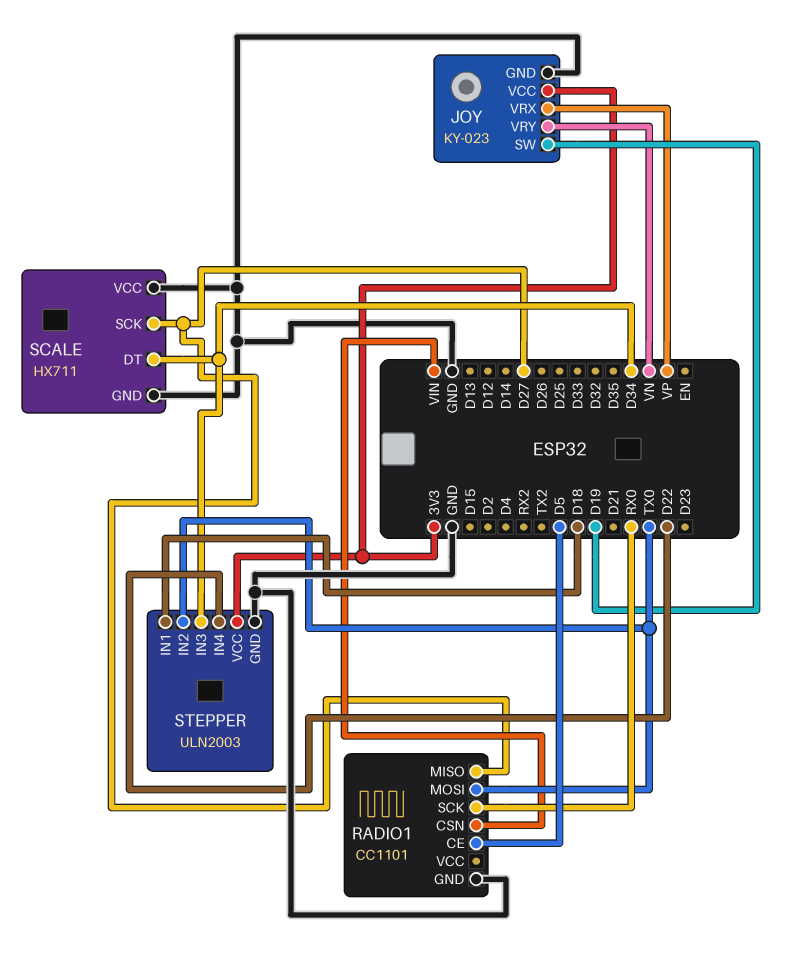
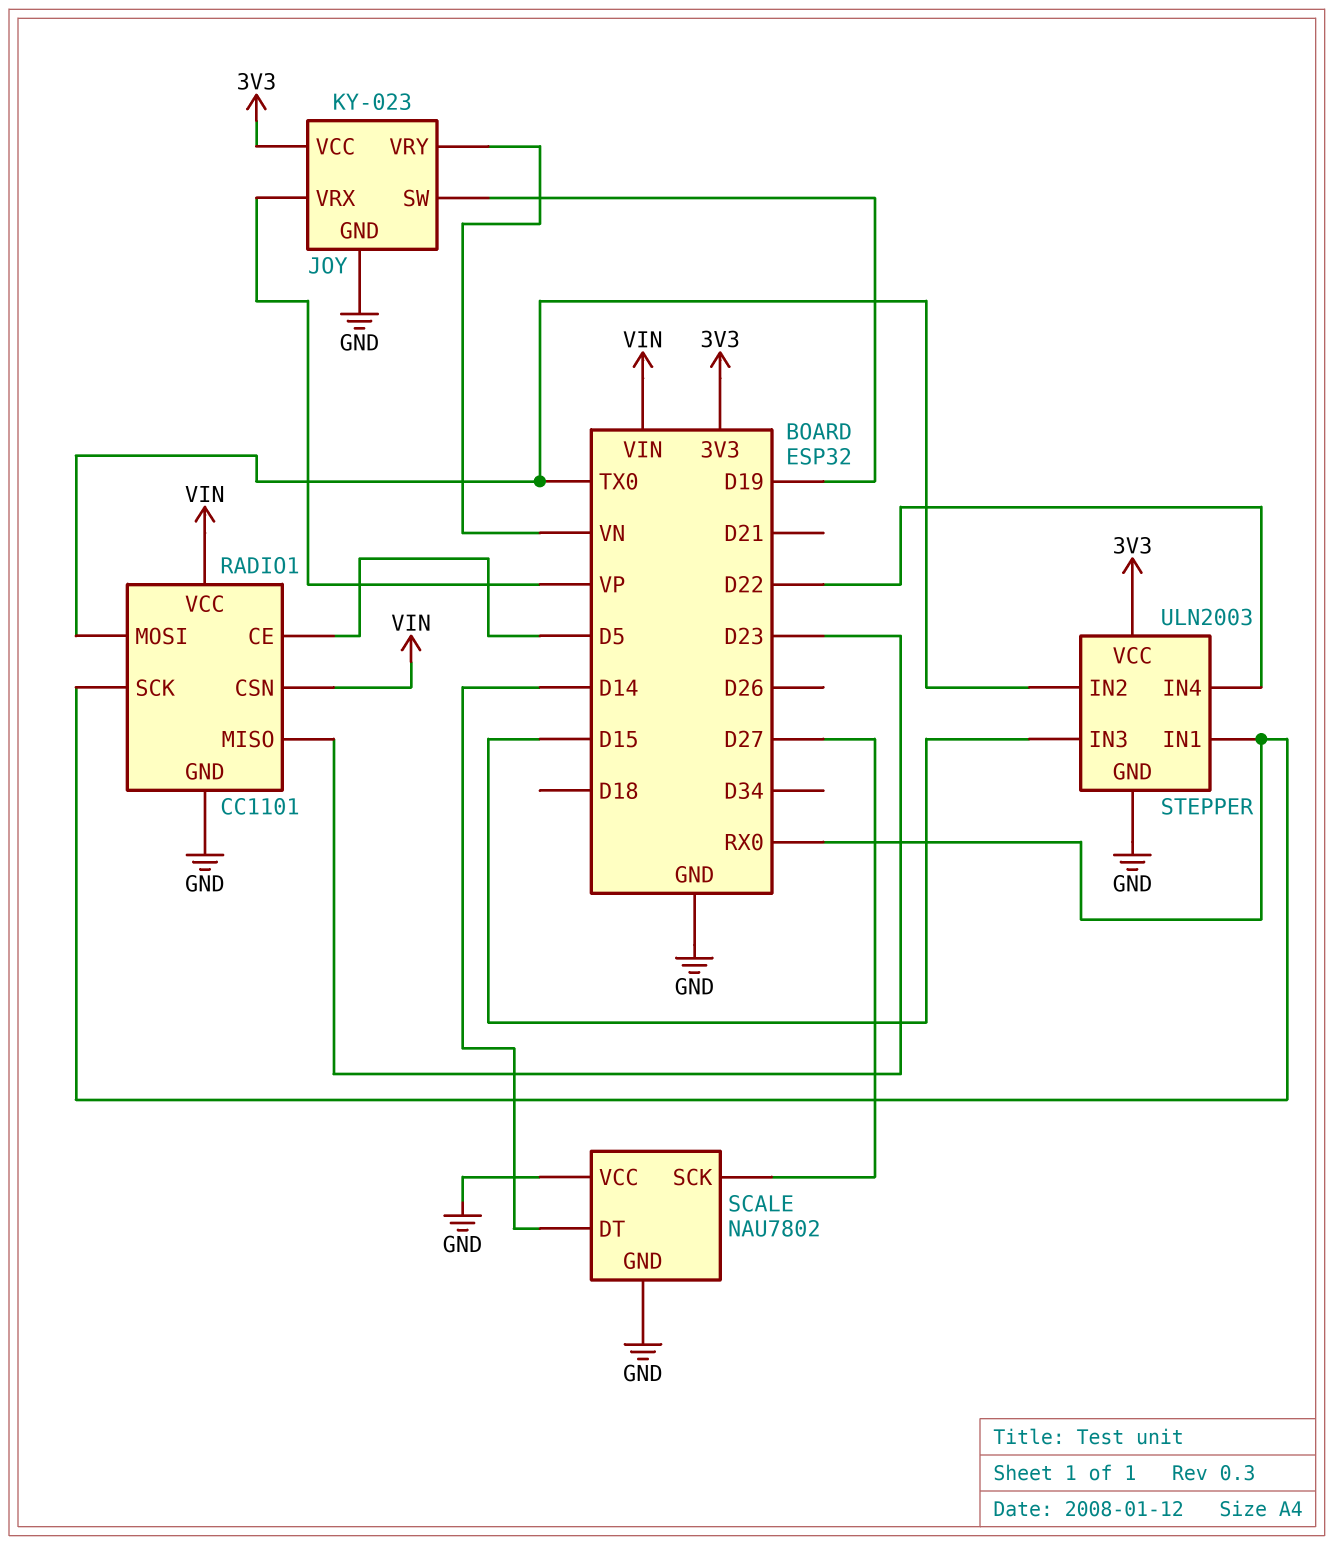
RADIO1 pin MISO: D27 -> D23
RADIO1 pin VCC: none -> VIN
SCALE: HX711 -> NAU7802
SCALE pin DT: D34 -> D14
STEPPER pin IN1: D18 -> RX0
STEPPER pin IN3: D34 -> D15

